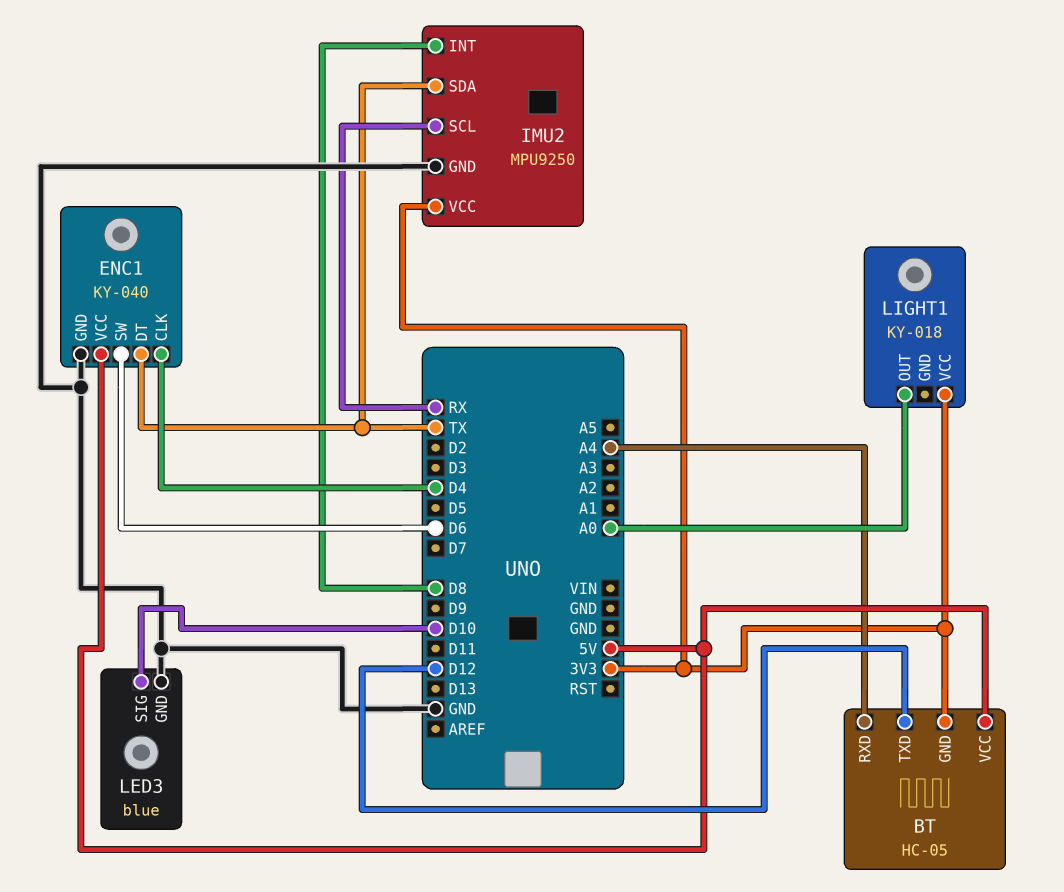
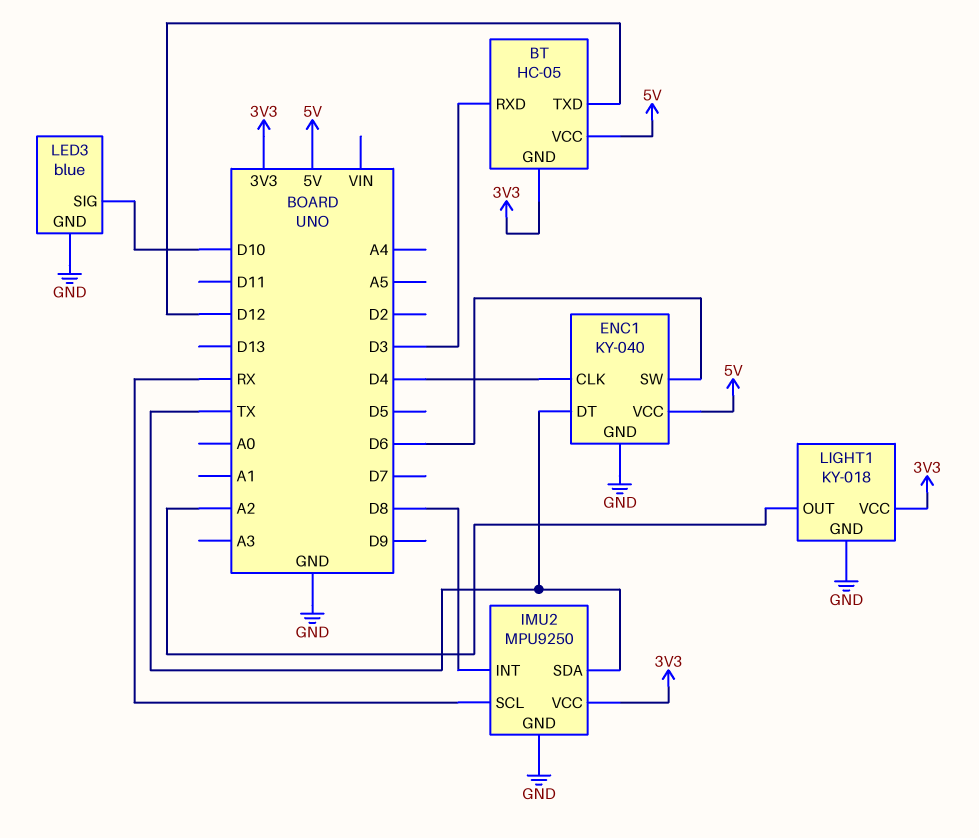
BT pin RXD: A4 -> D3
LIGHT1 pin GND: none -> GND
LIGHT1 pin OUT: A0 -> A2

